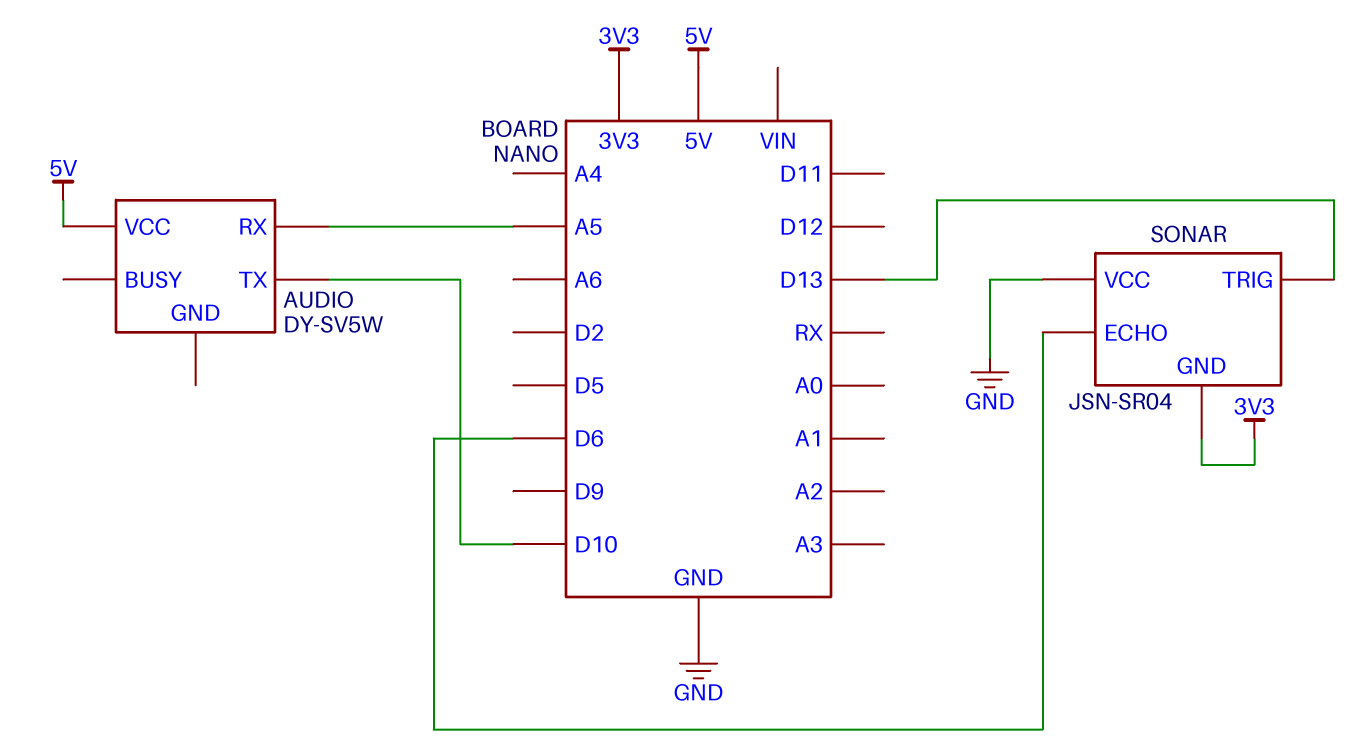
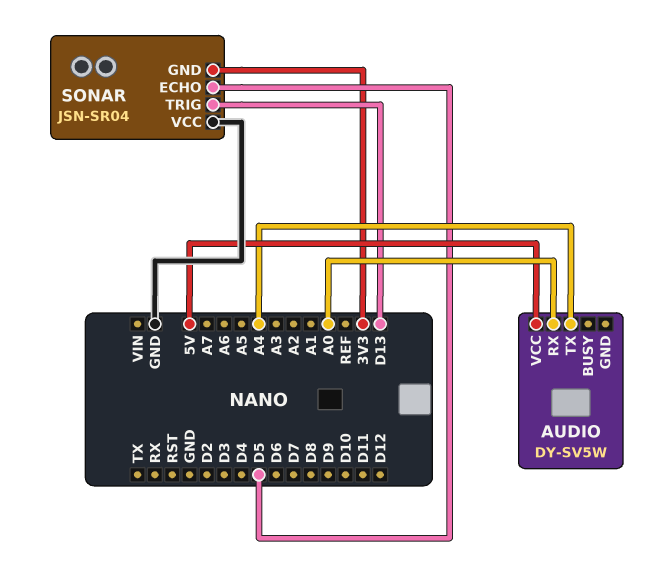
AUDIO pin RX: A5 -> A0
AUDIO pin TX: D10 -> A4
SONAR pin ECHO: D6 -> D5

